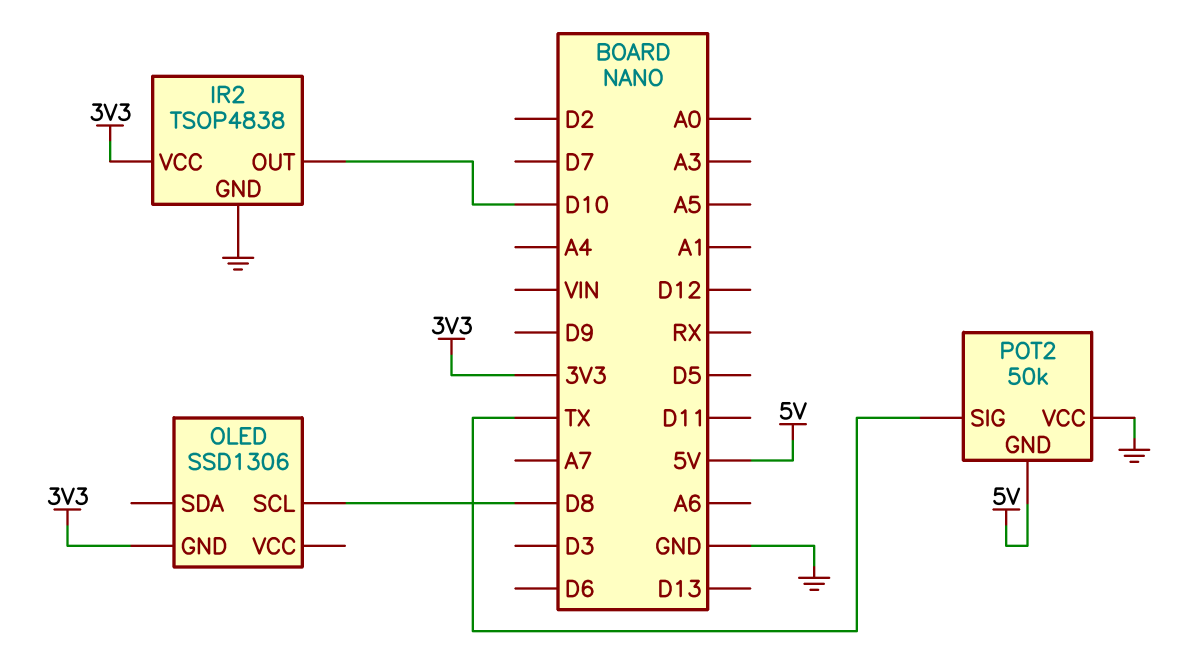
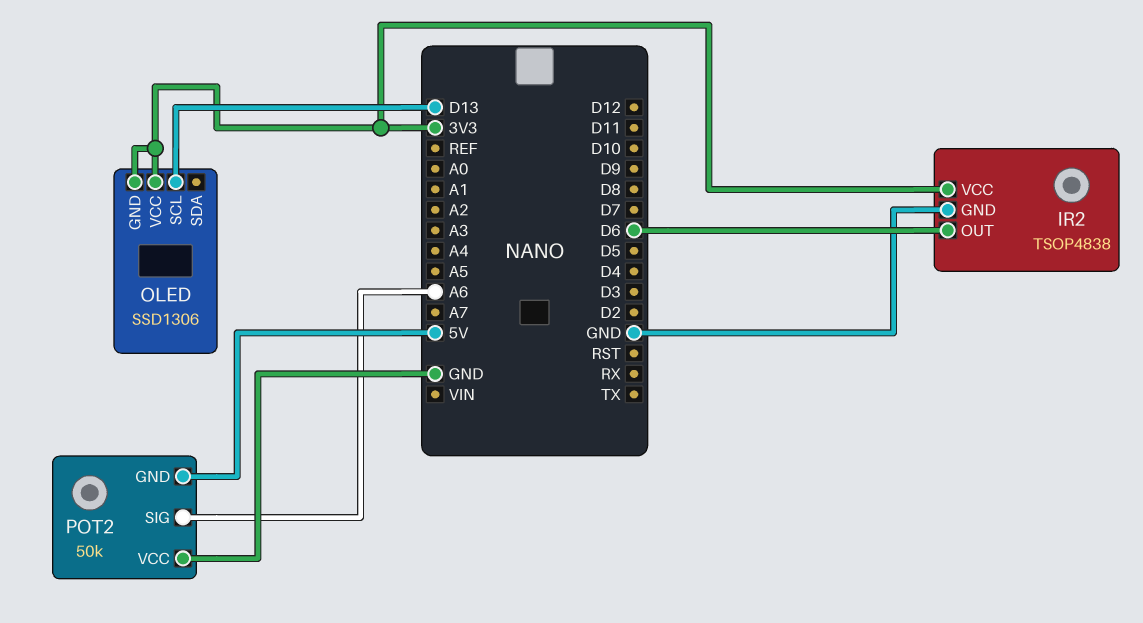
IR2 pin OUT: D10 -> D6
OLED pin SCL: D8 -> D13
OLED pin VCC: none -> 3V3
POT2 pin SIG: TX -> A6

